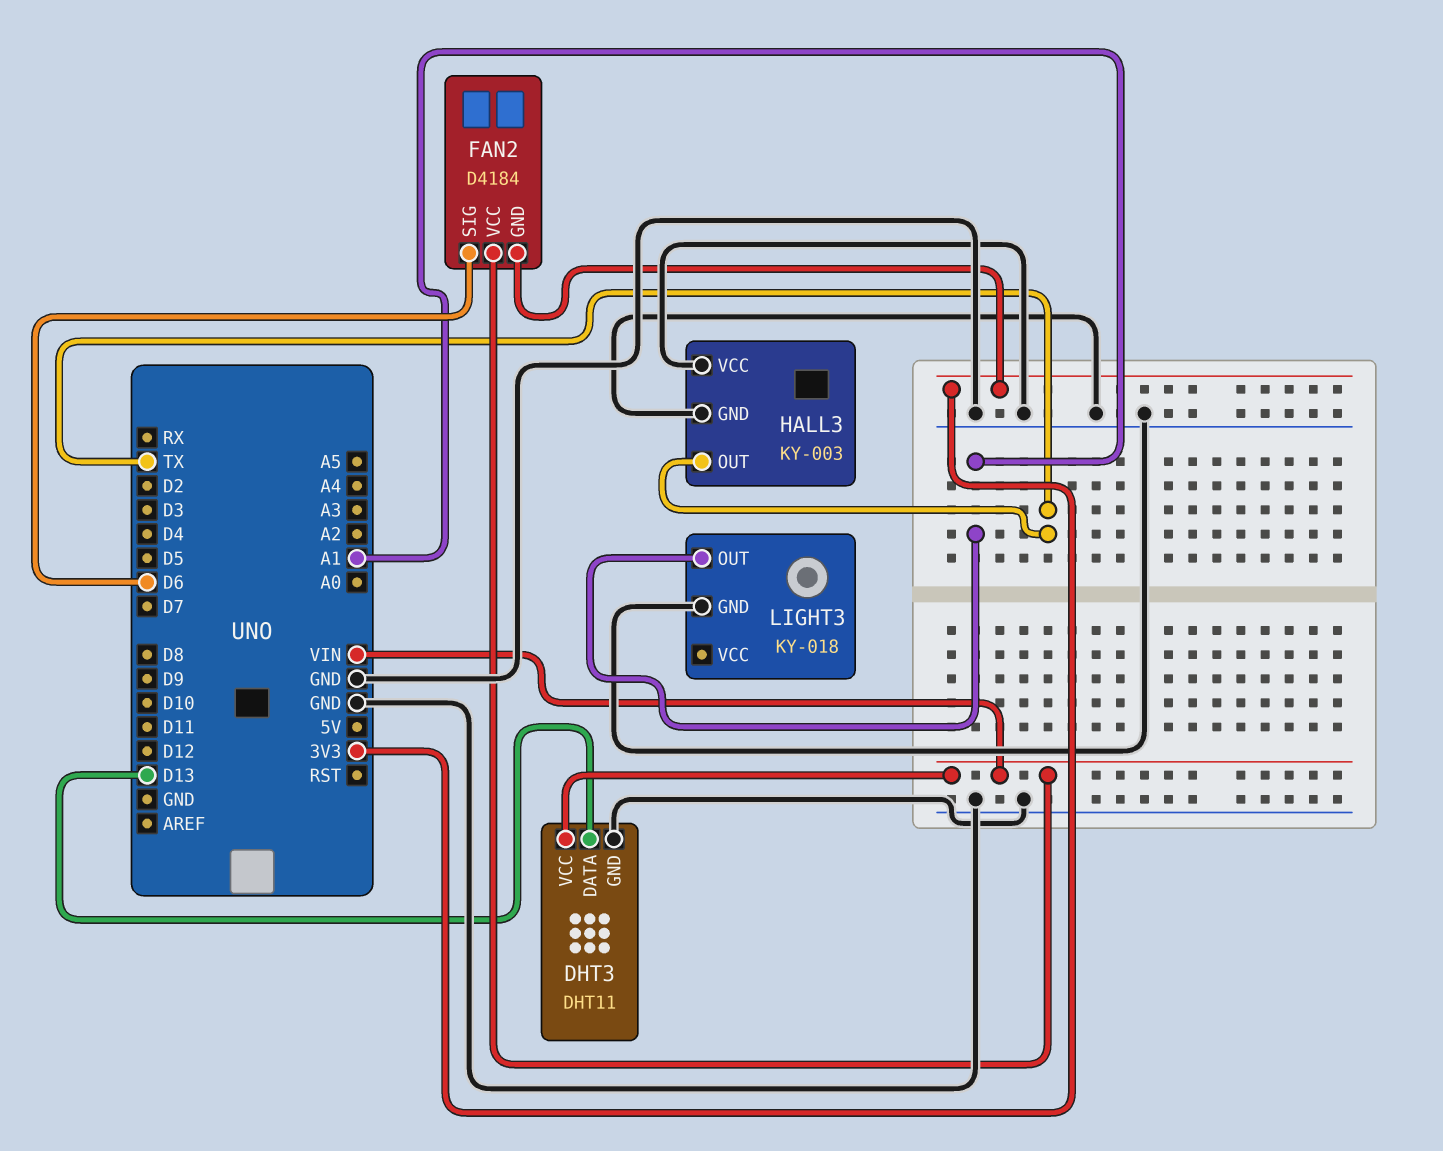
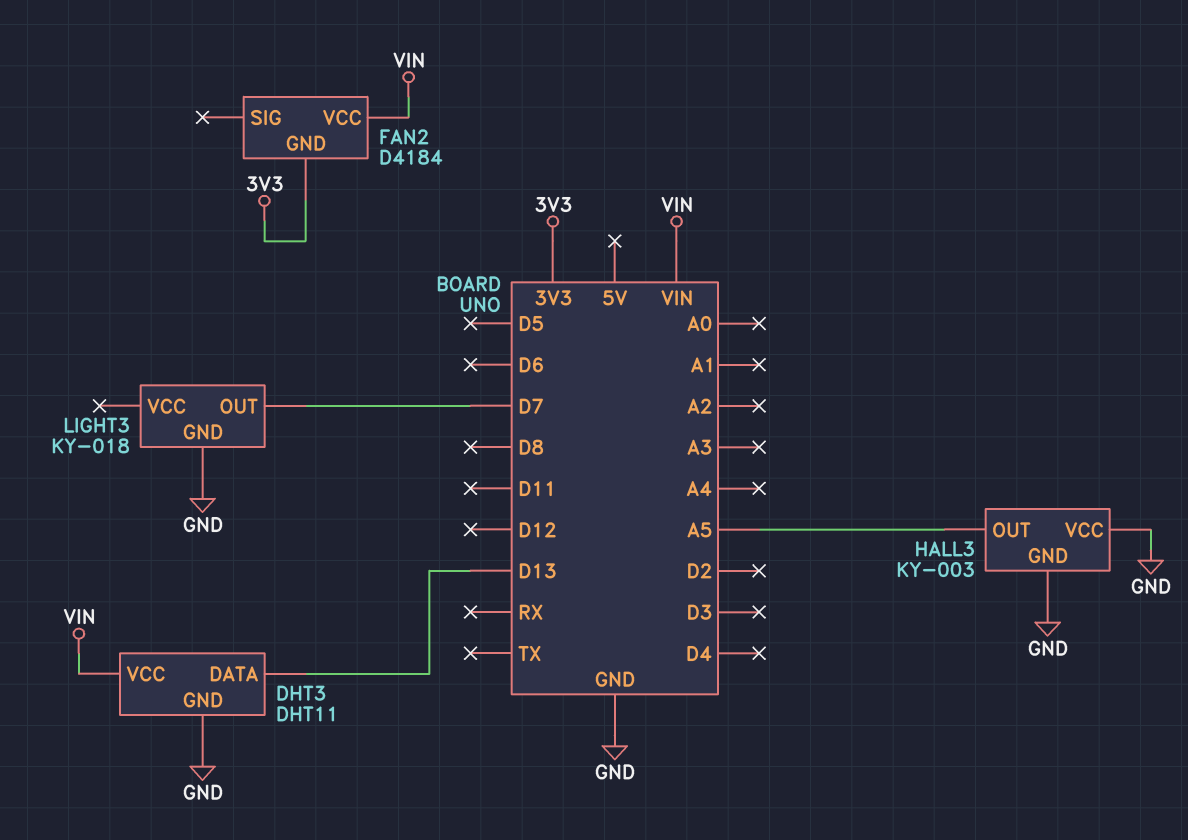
FAN2 pin SIG: D6 -> none
HALL3 pin OUT: TX -> A5
LIGHT3 pin OUT: A1 -> D7

